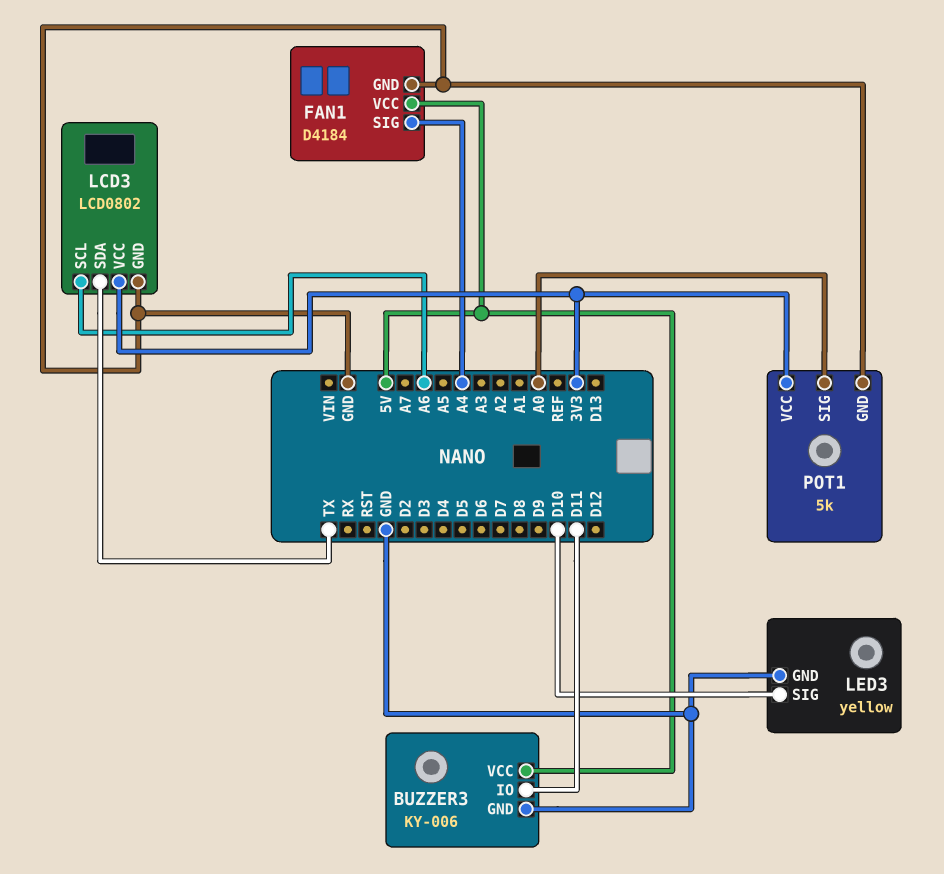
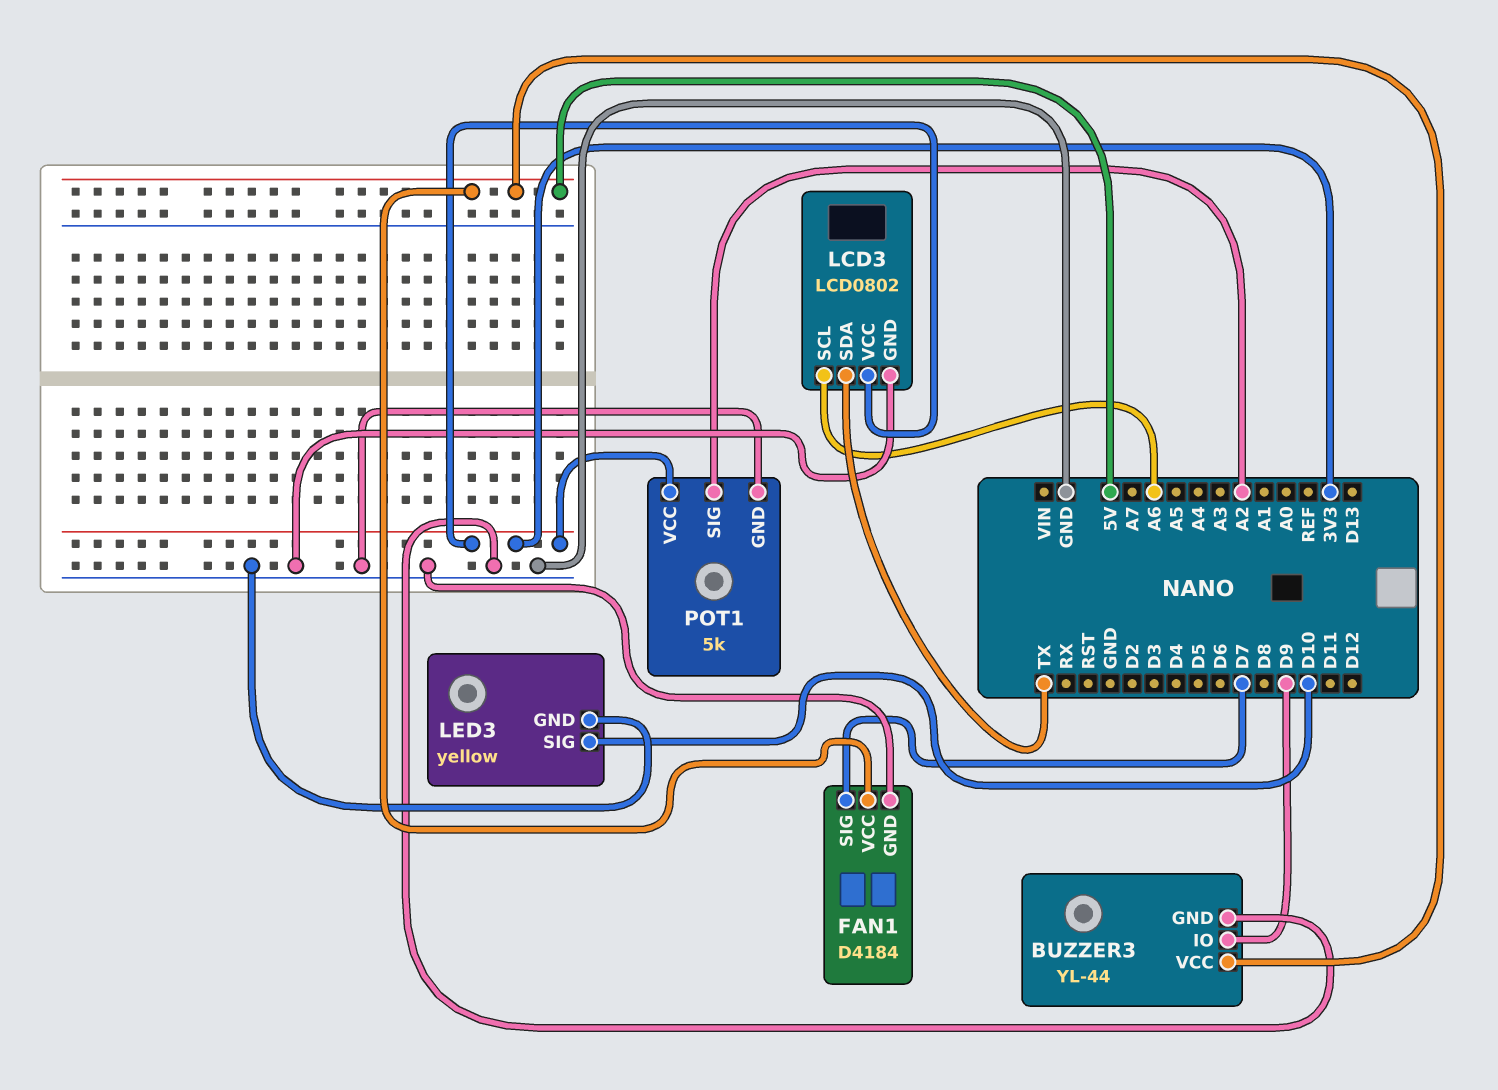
BUZZER3: KY-006 -> YL-44
BUZZER3 pin IO: D11 -> D9
FAN1 pin SIG: A4 -> D7
POT1 pin SIG: A0 -> A2

